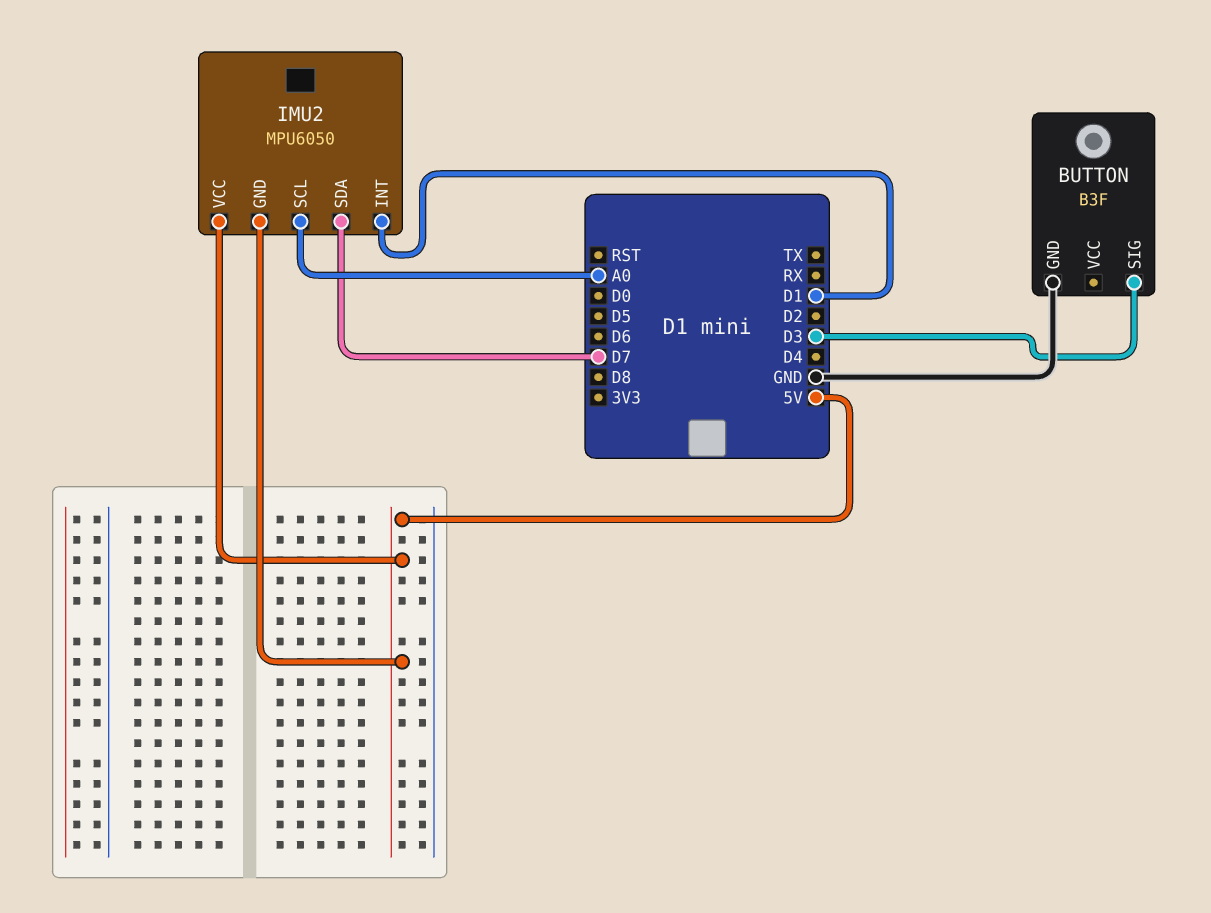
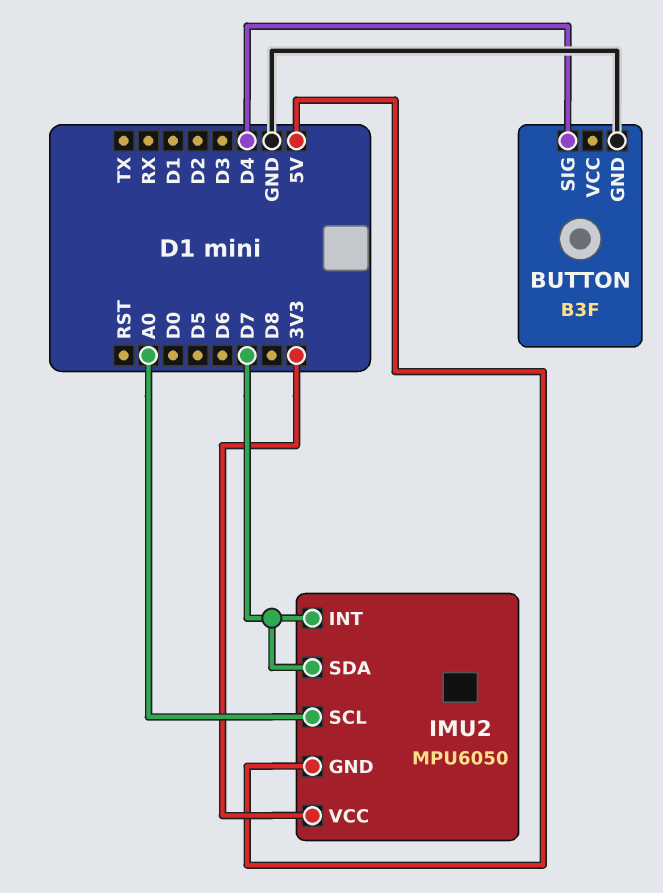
BUTTON pin SIG: D3 -> D4
IMU2 pin INT: D1 -> D7
IMU2 pin VCC: 5V -> 3V3

